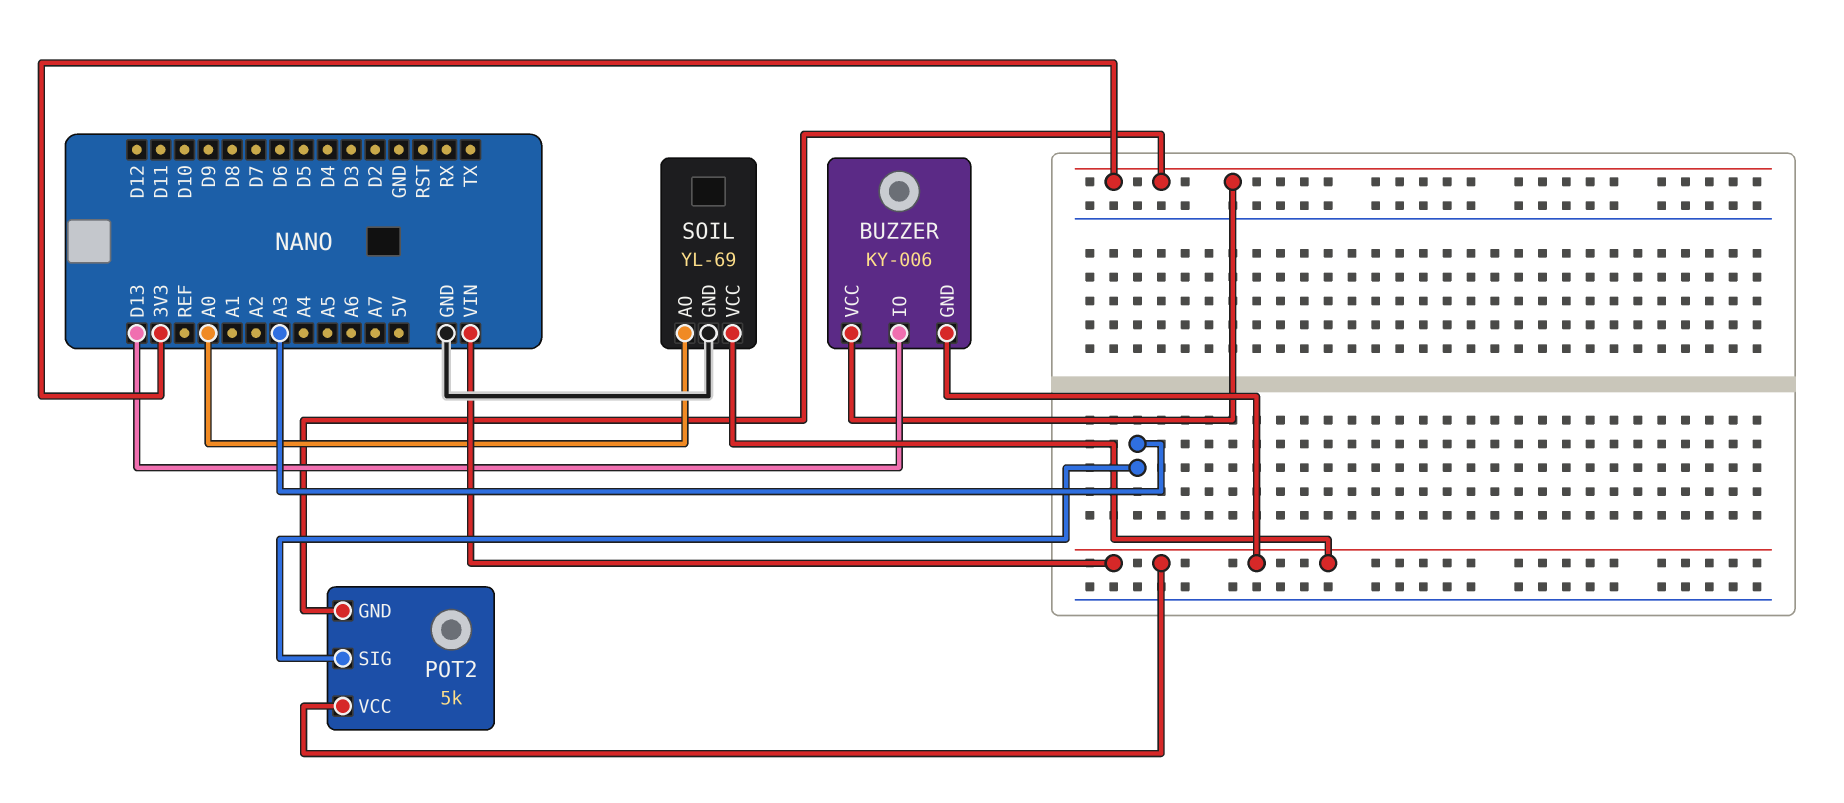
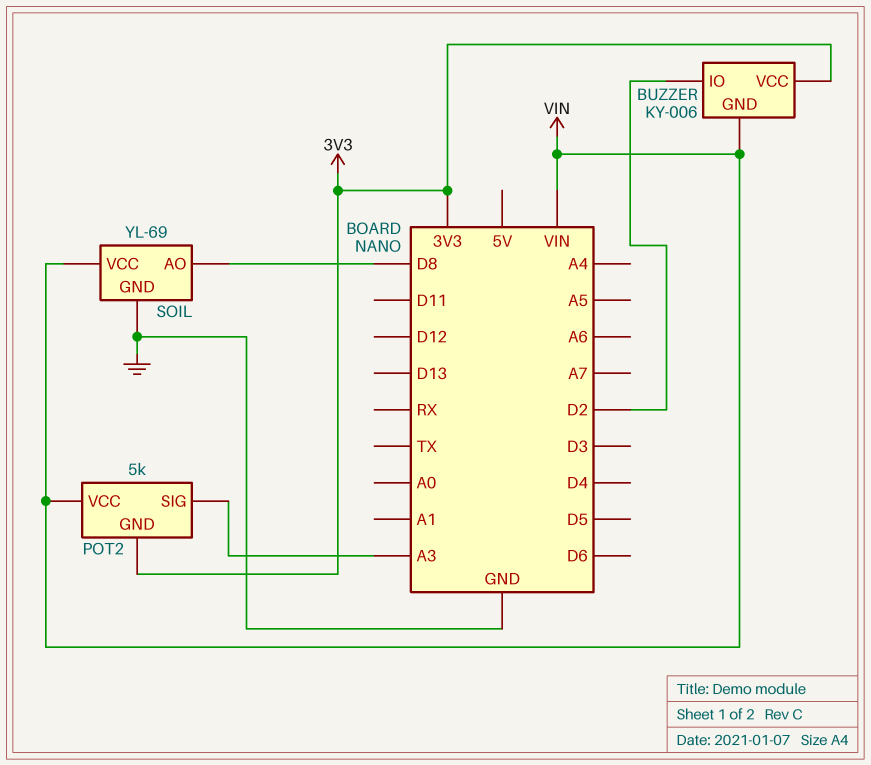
BUZZER pin IO: D13 -> D2
SOIL pin AO: A0 -> D8

